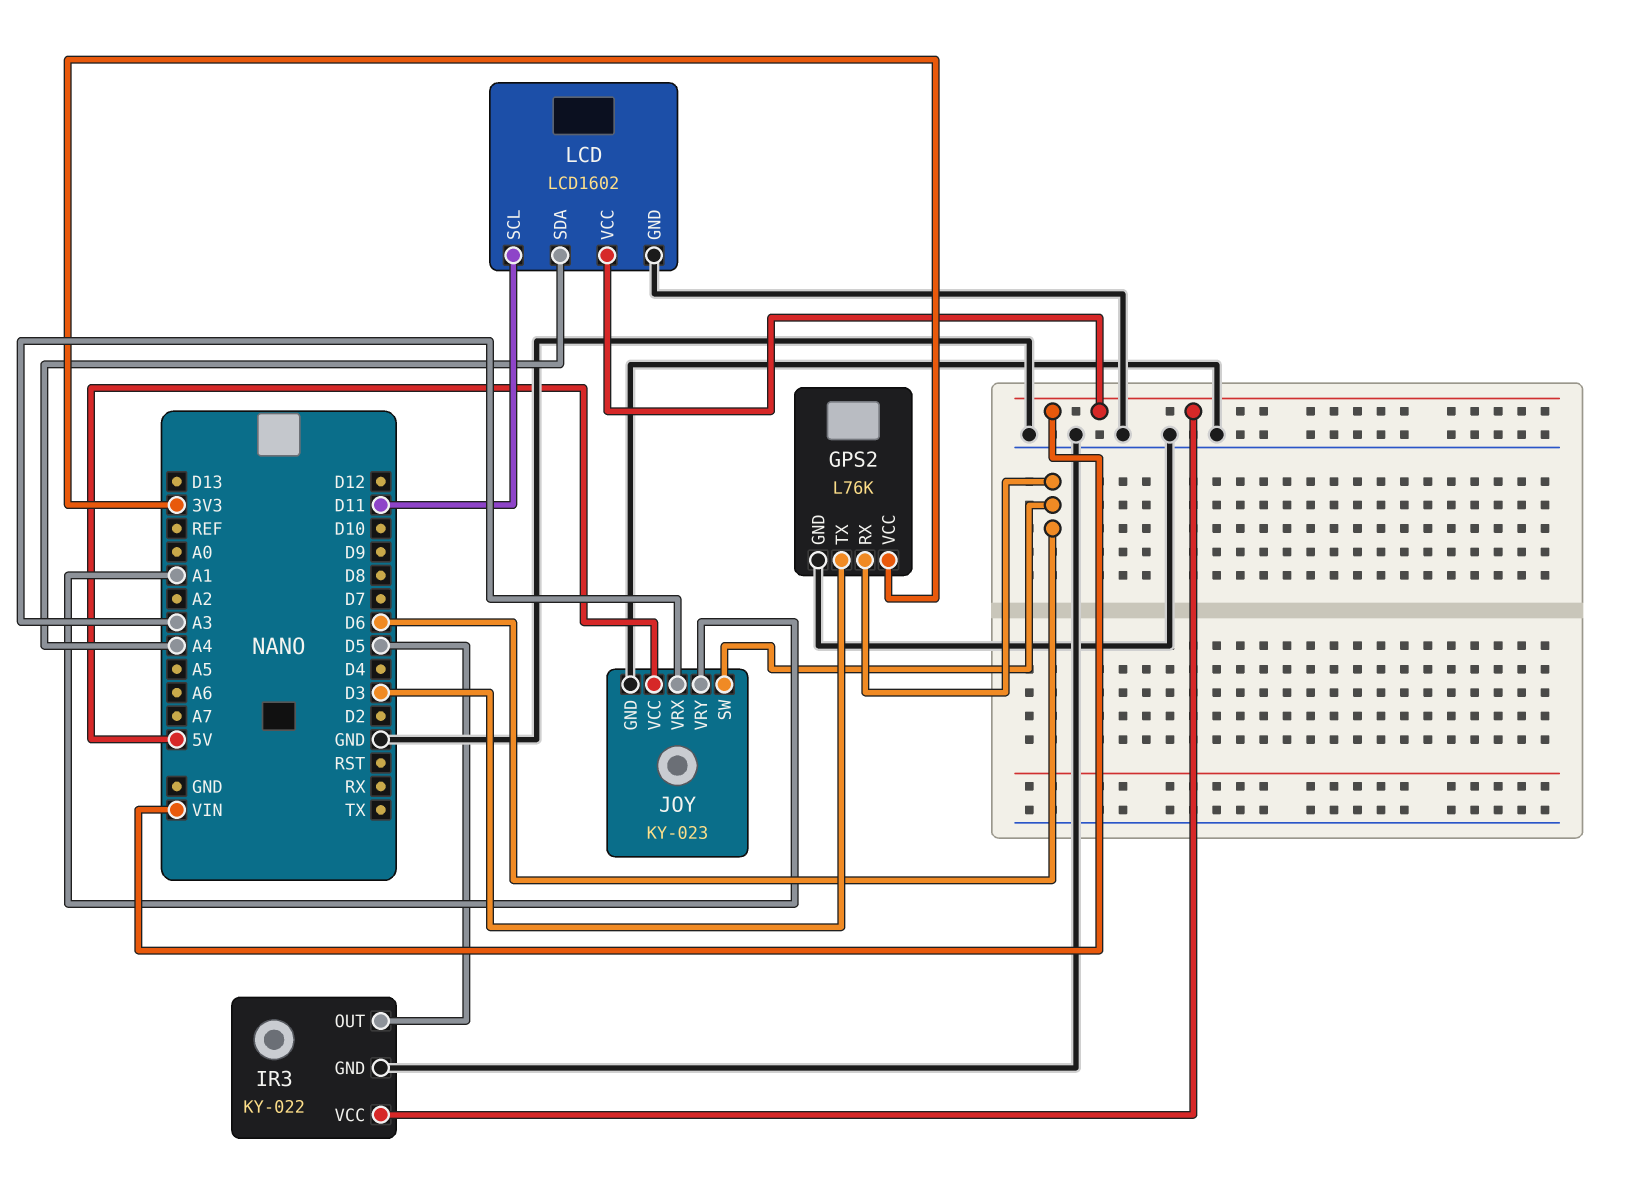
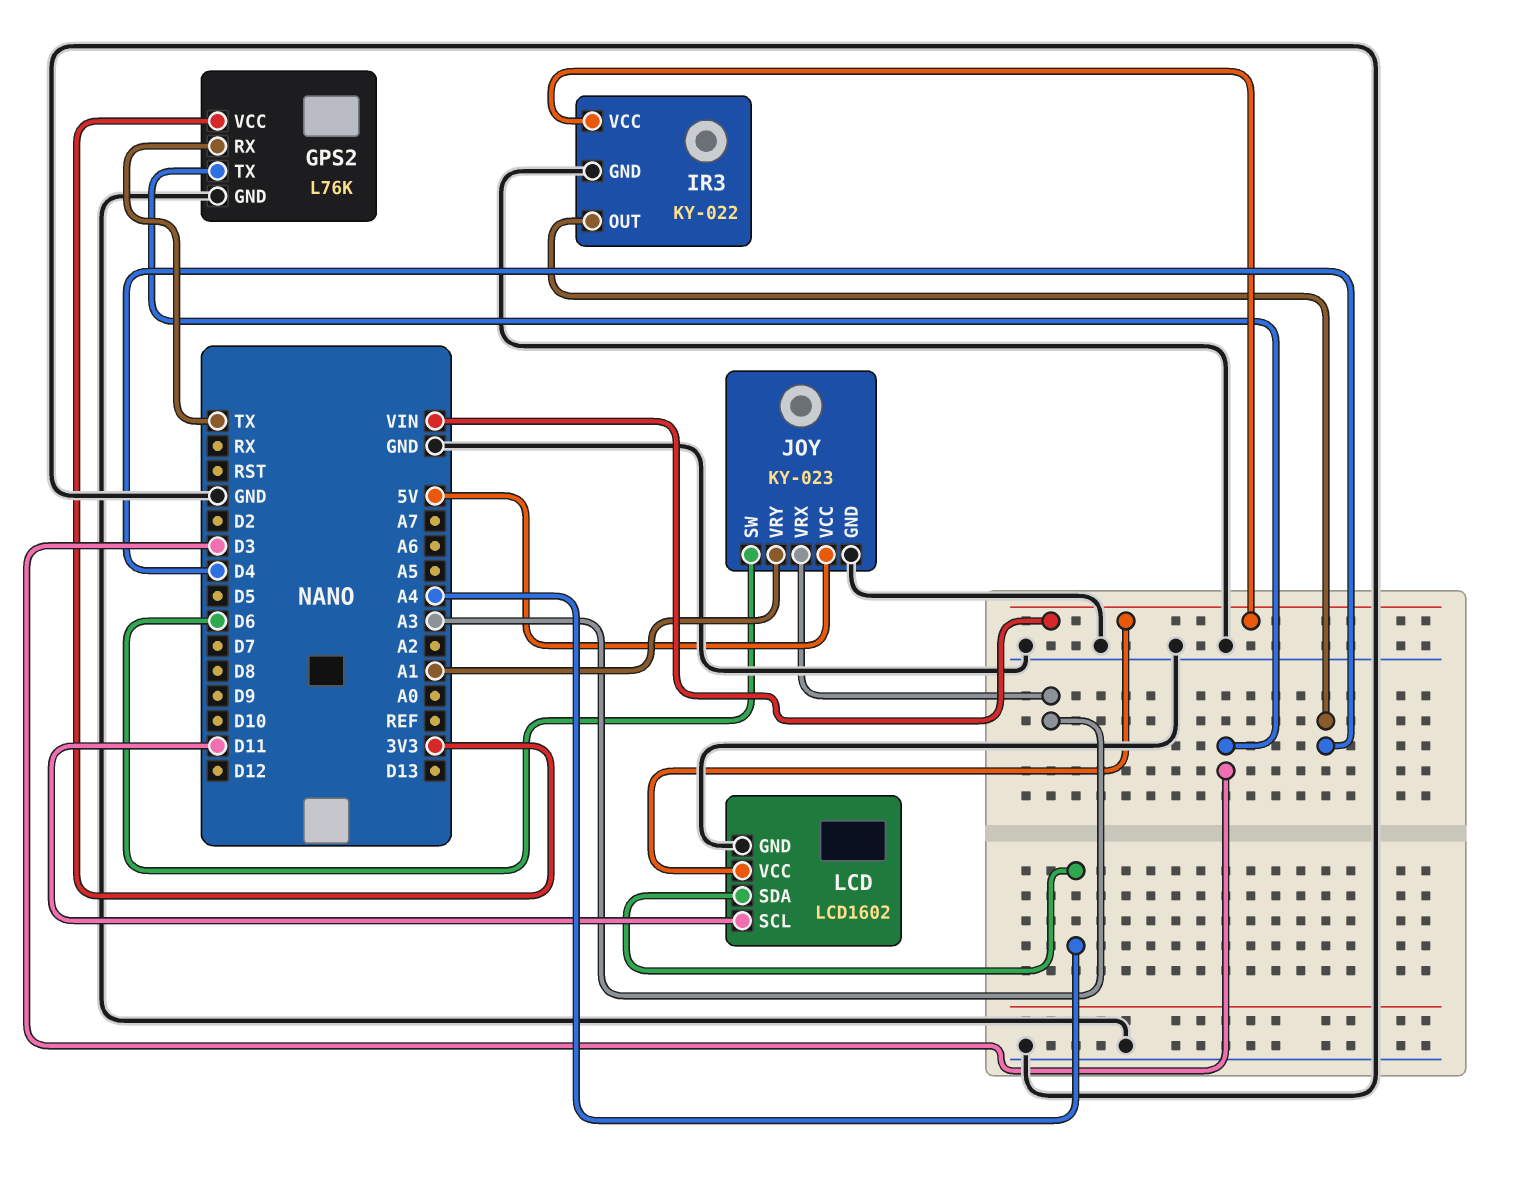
GPS2 pin RX: D6 -> TX
IR3 pin OUT: D5 -> D4

